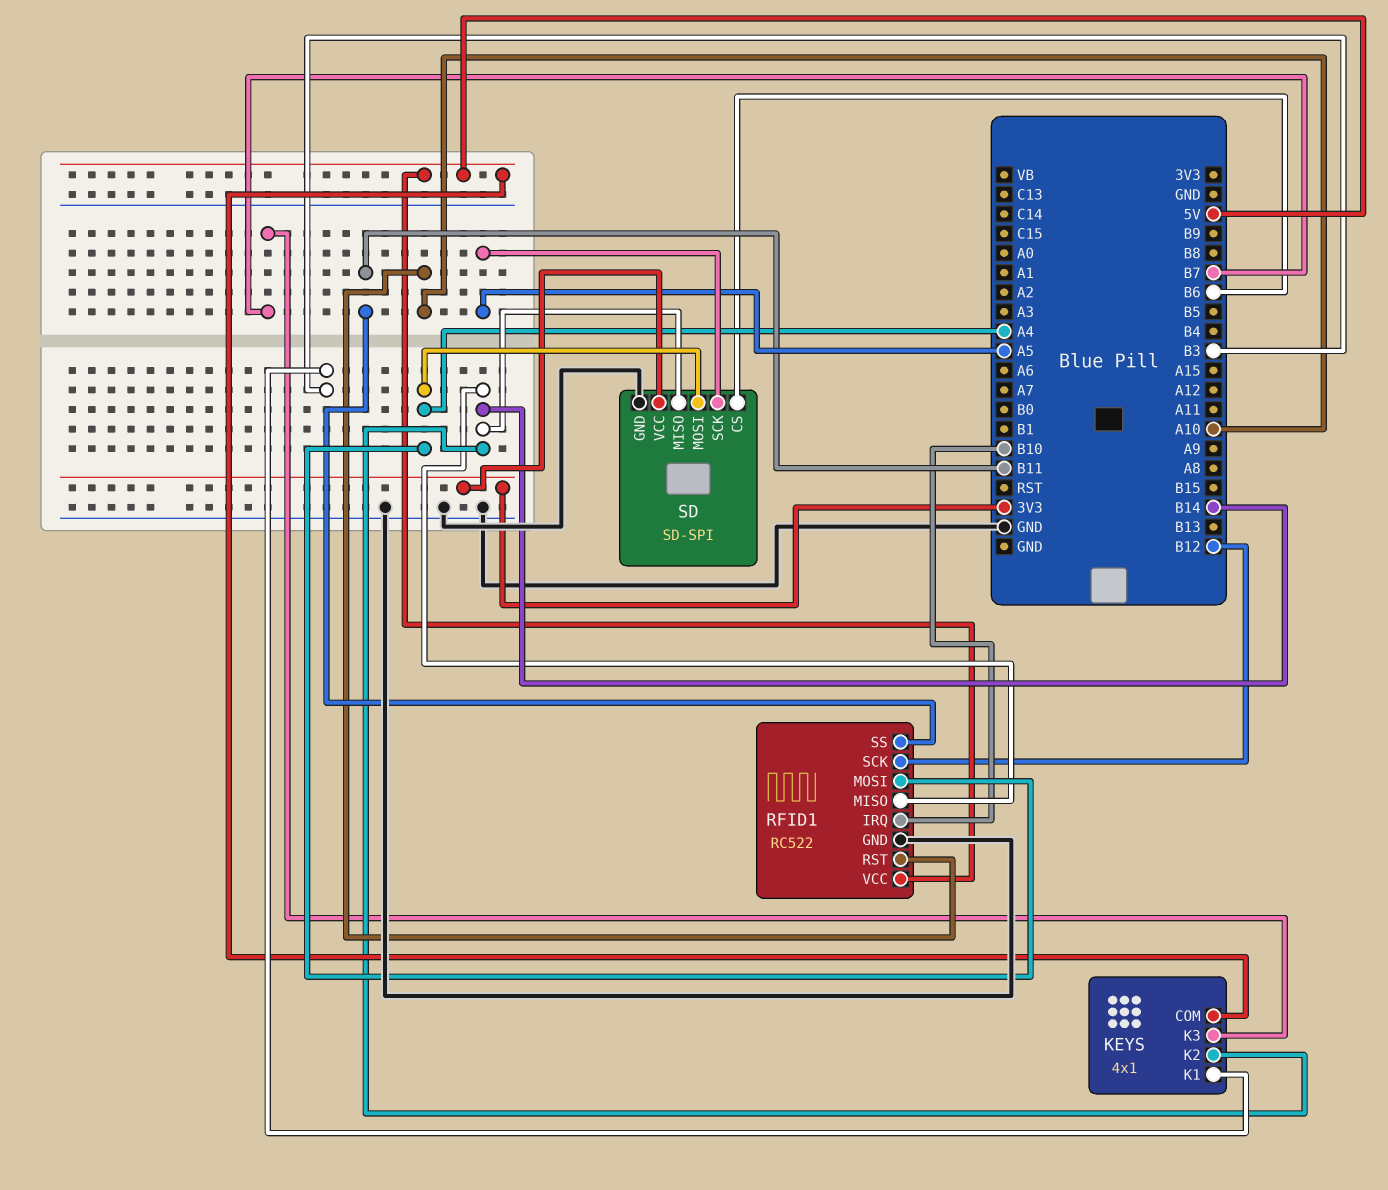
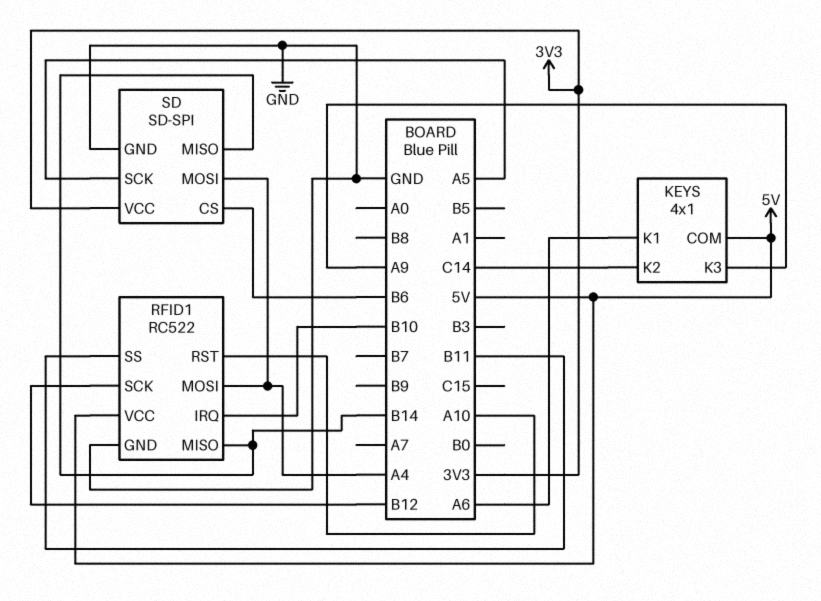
KEYS pin K1: B3 -> A6
KEYS pin K2: B14 -> C14
KEYS pin K3: B7 -> A9

